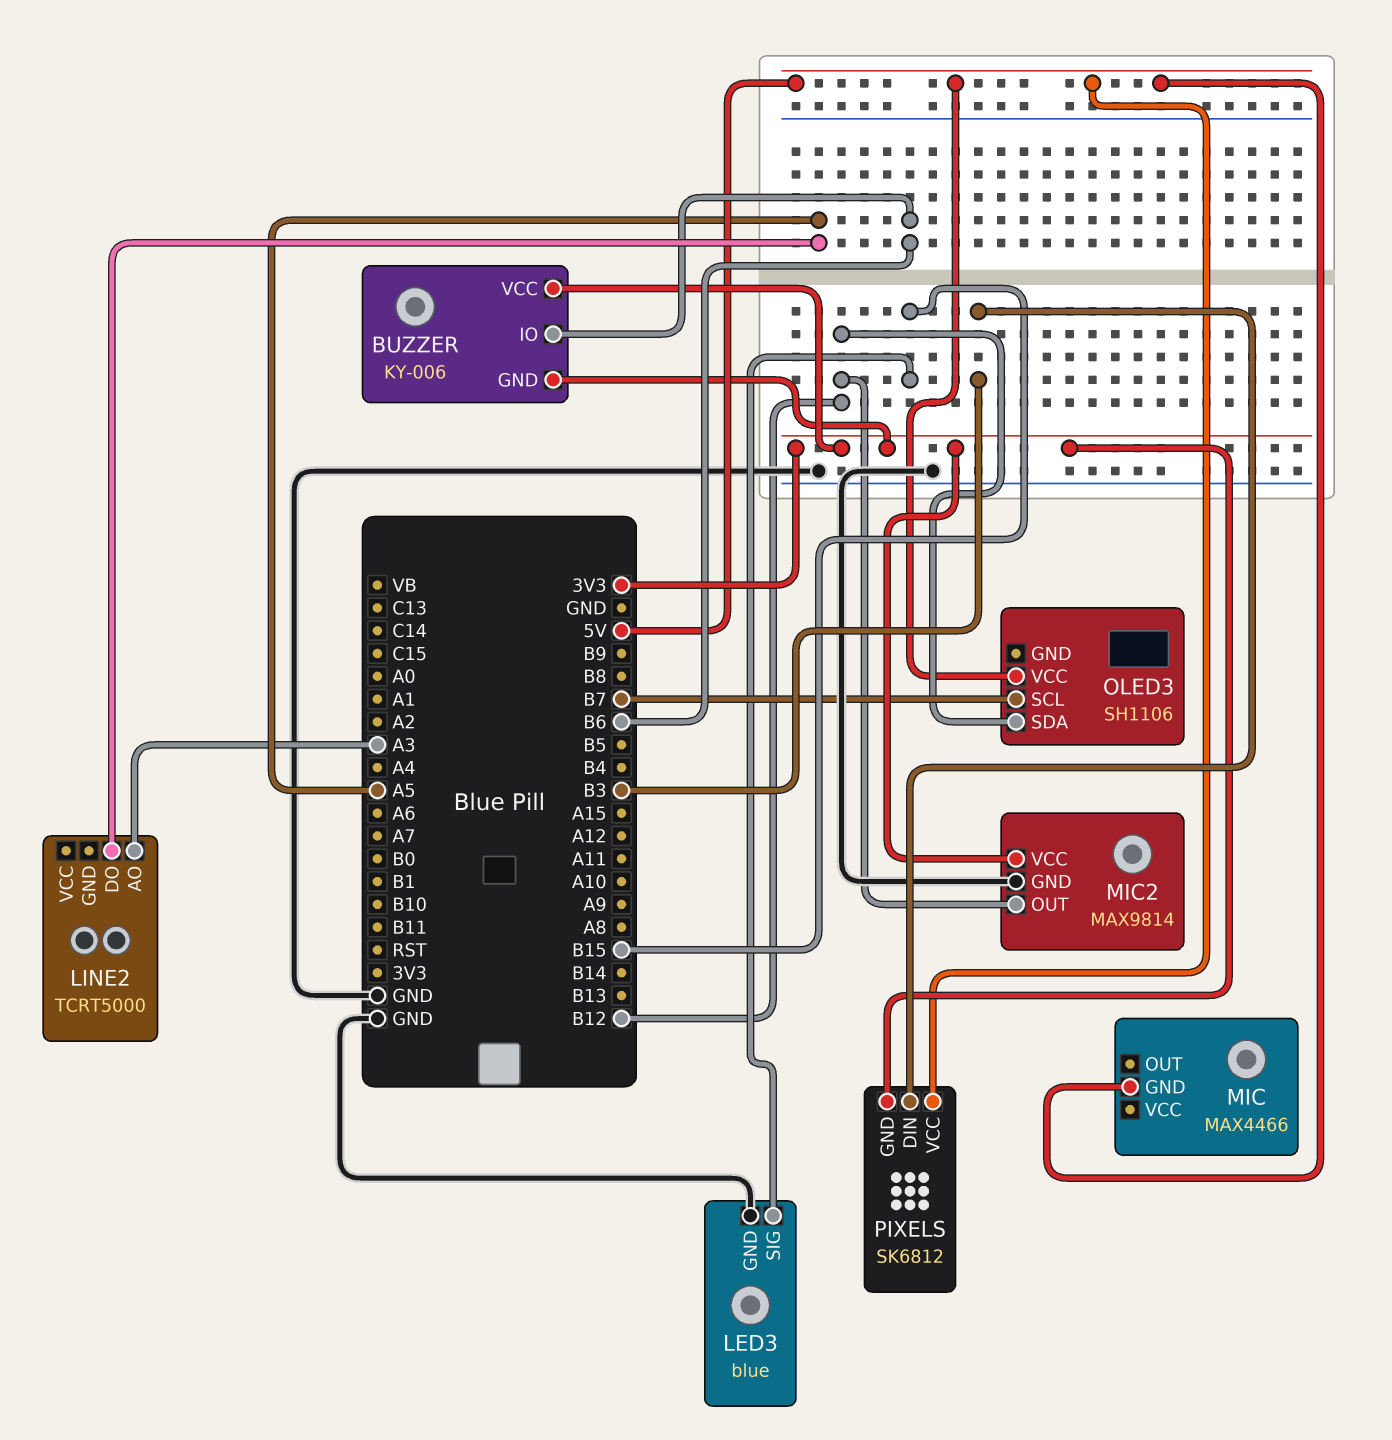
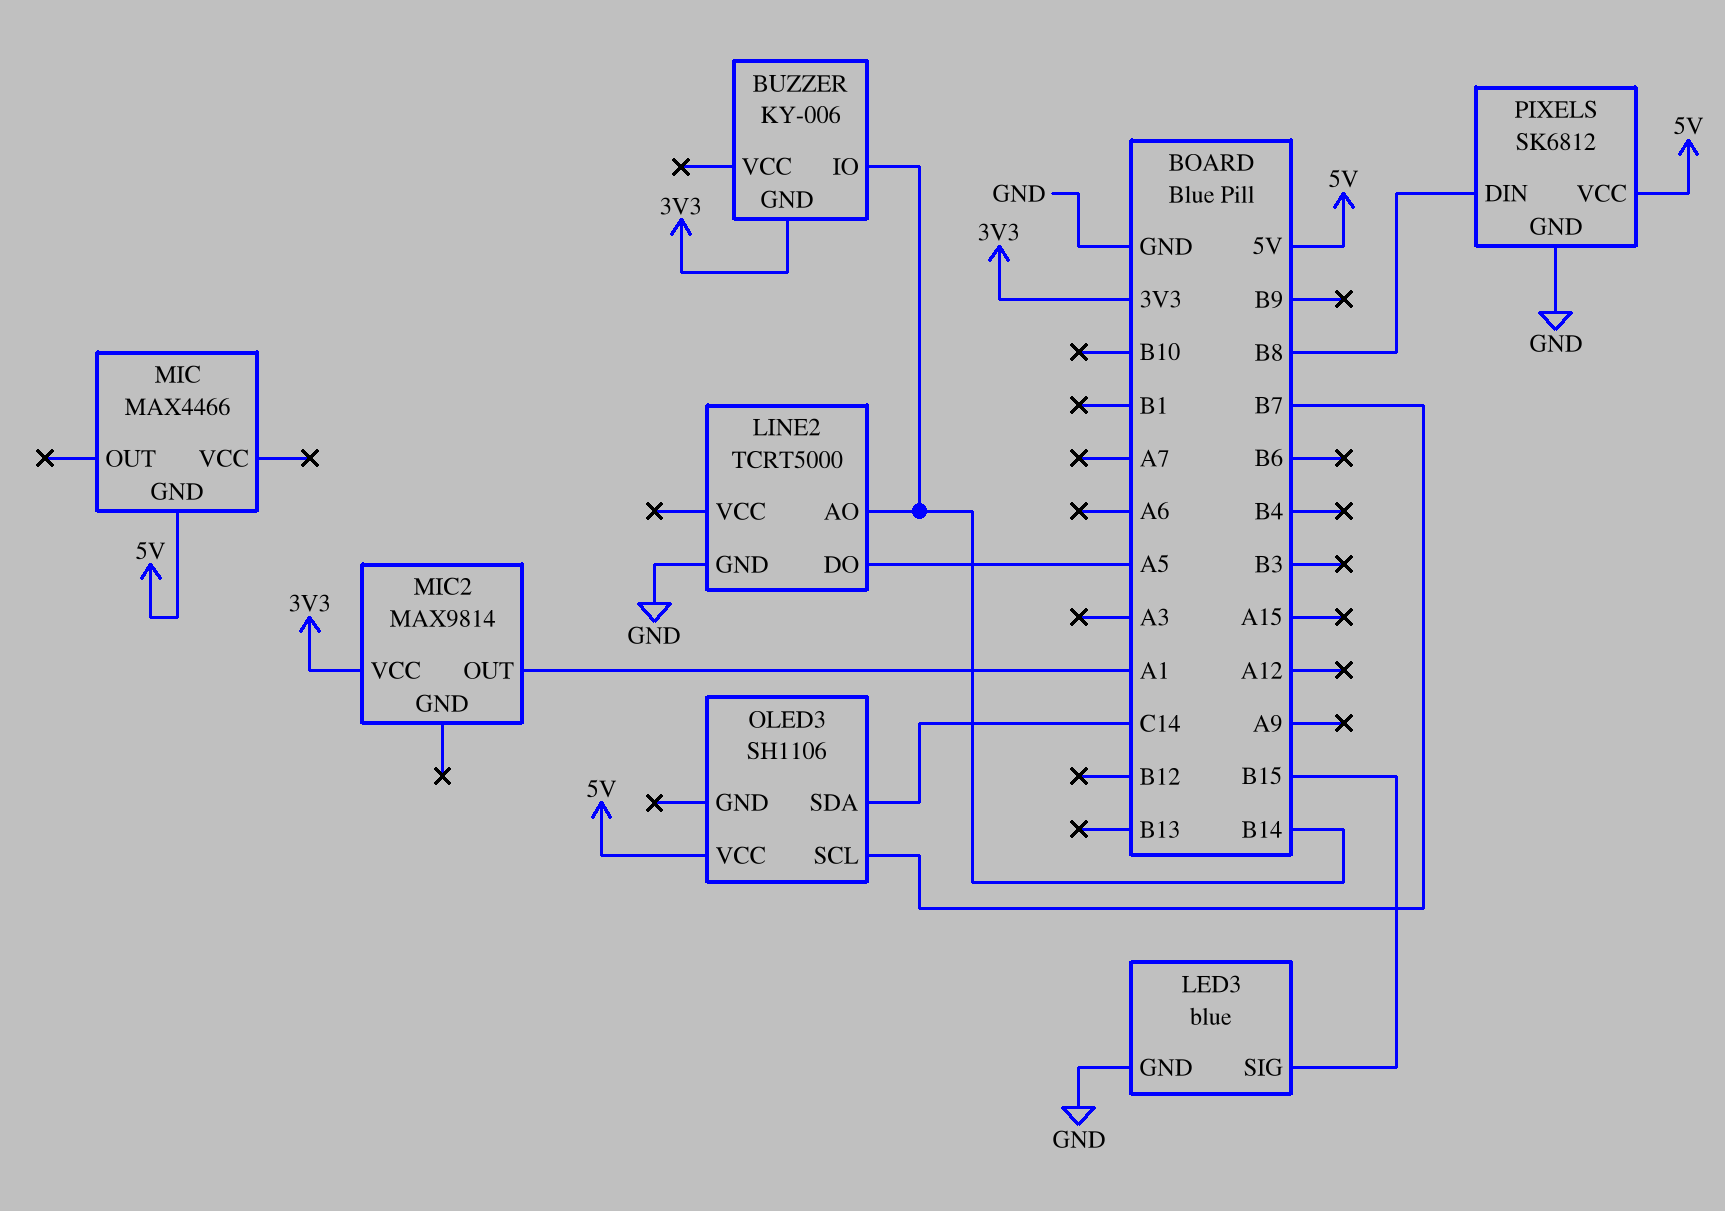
BUZZER pin IO: B6 -> B14
BUZZER pin VCC: 3V3 -> none
LINE2 pin AO: A3 -> B14
LINE2 pin GND: none -> GND
MIC2 pin GND: GND -> none
MIC2 pin OUT: B12 -> A1
OLED3 pin SDA: B12 -> C14
PIXELS pin DIN: B3 -> B8
PIXELS pin GND: 3V3 -> GND

